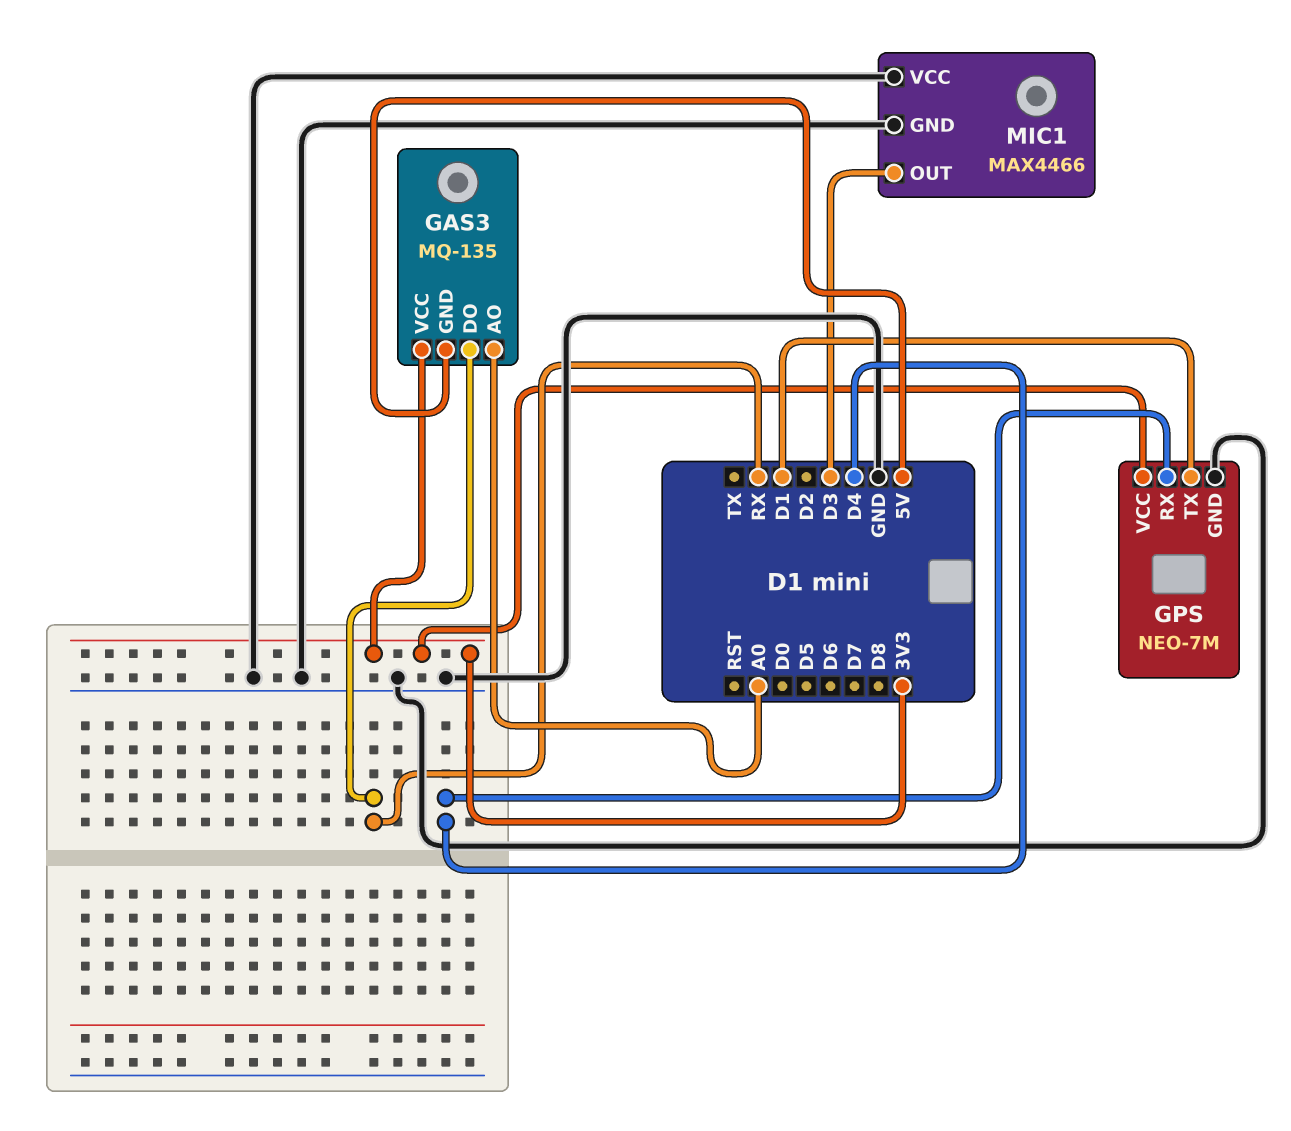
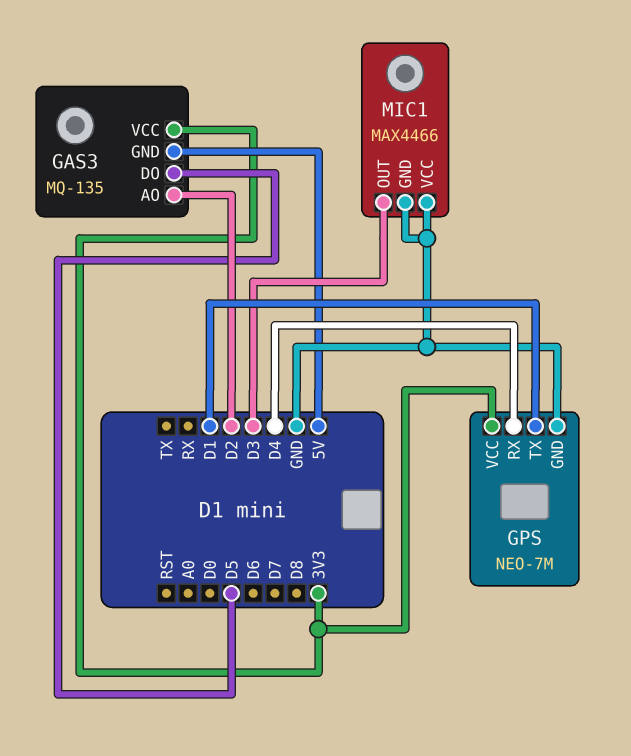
GAS3 pin AO: A0 -> D2
GAS3 pin DO: RX -> D5

